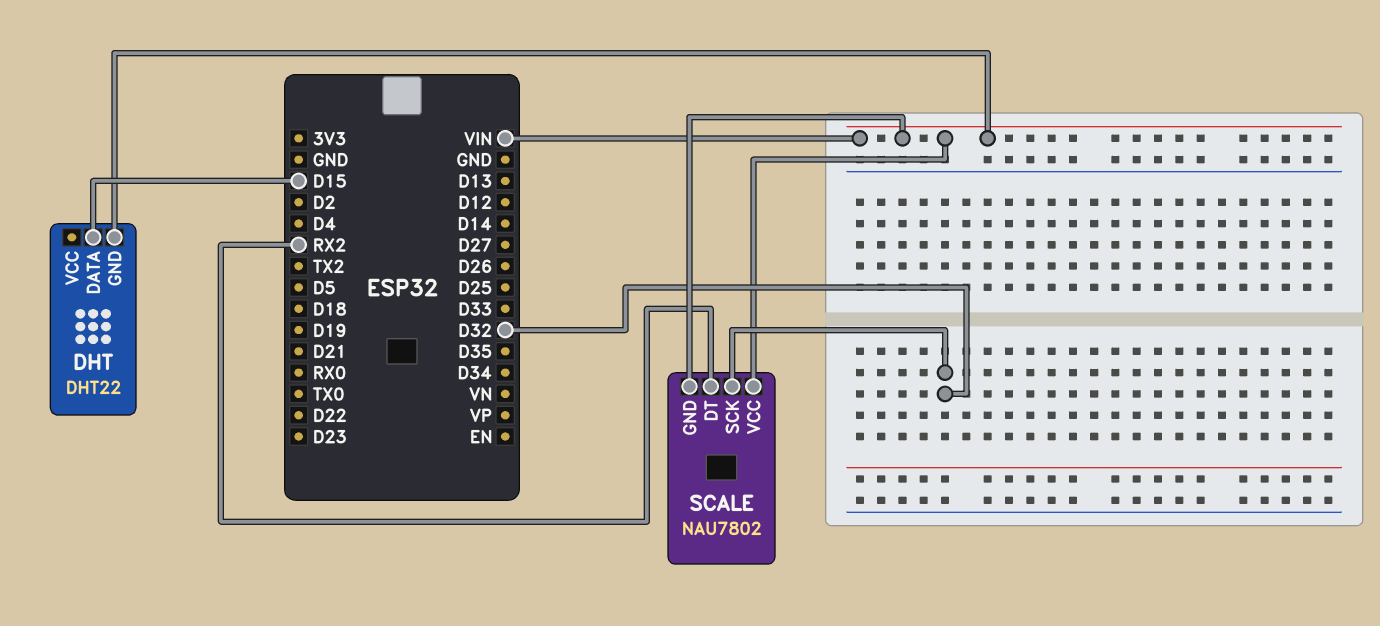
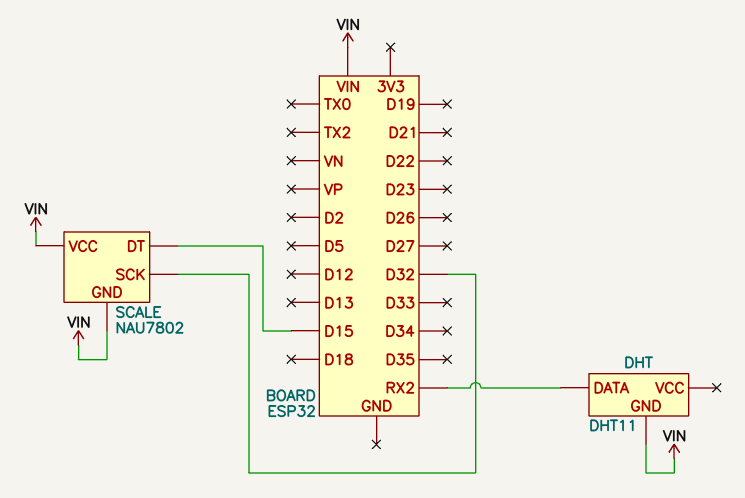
DHT: DHT22 -> DHT11
DHT pin DATA: D15 -> RX2
SCALE pin DT: RX2 -> D15

